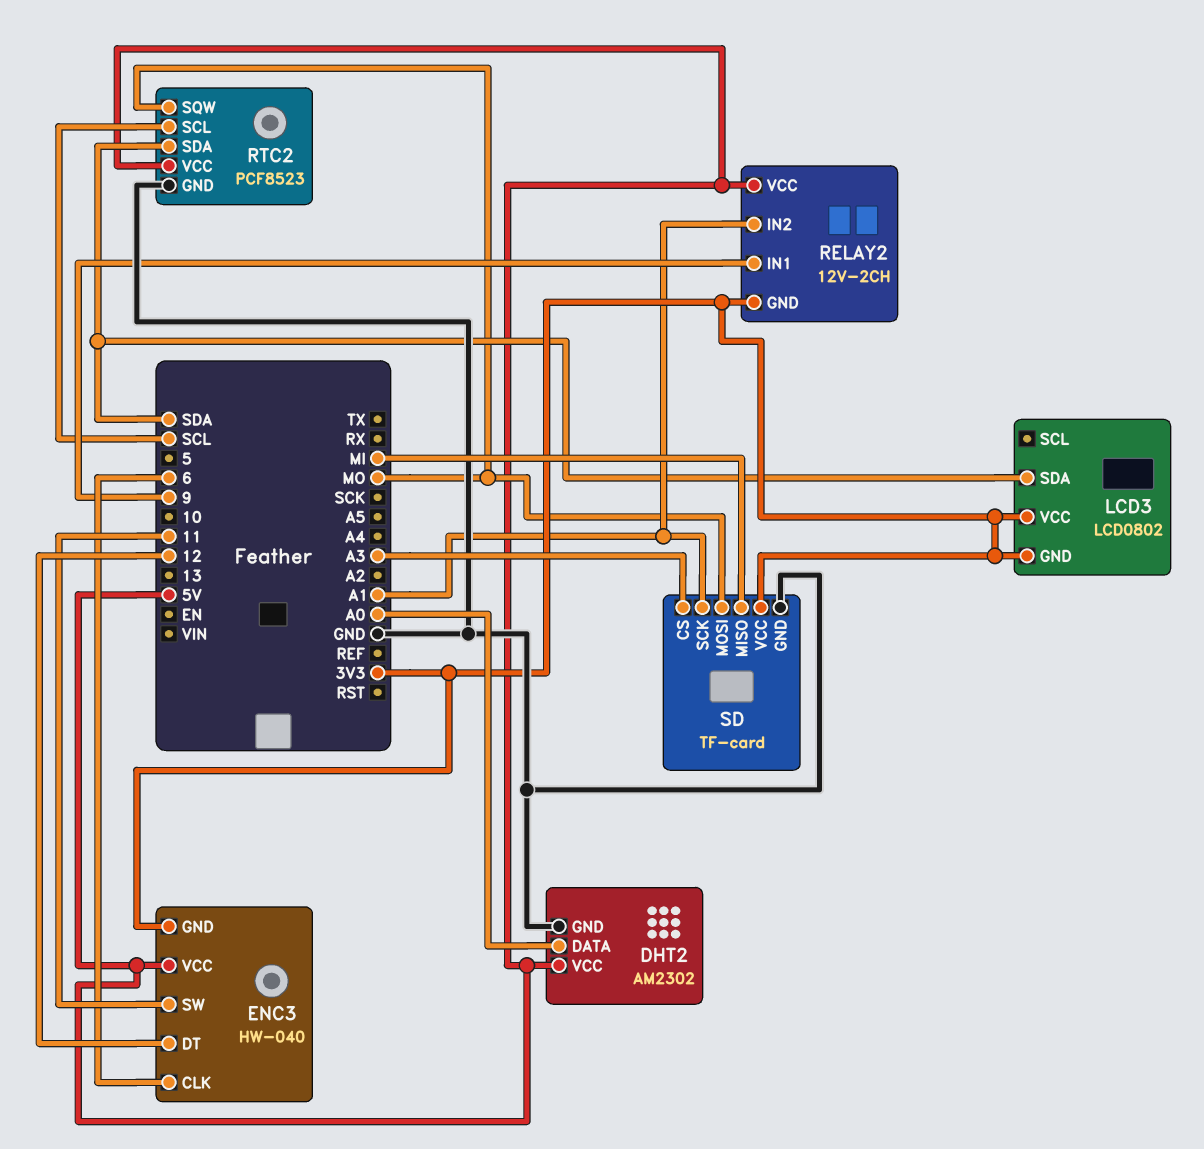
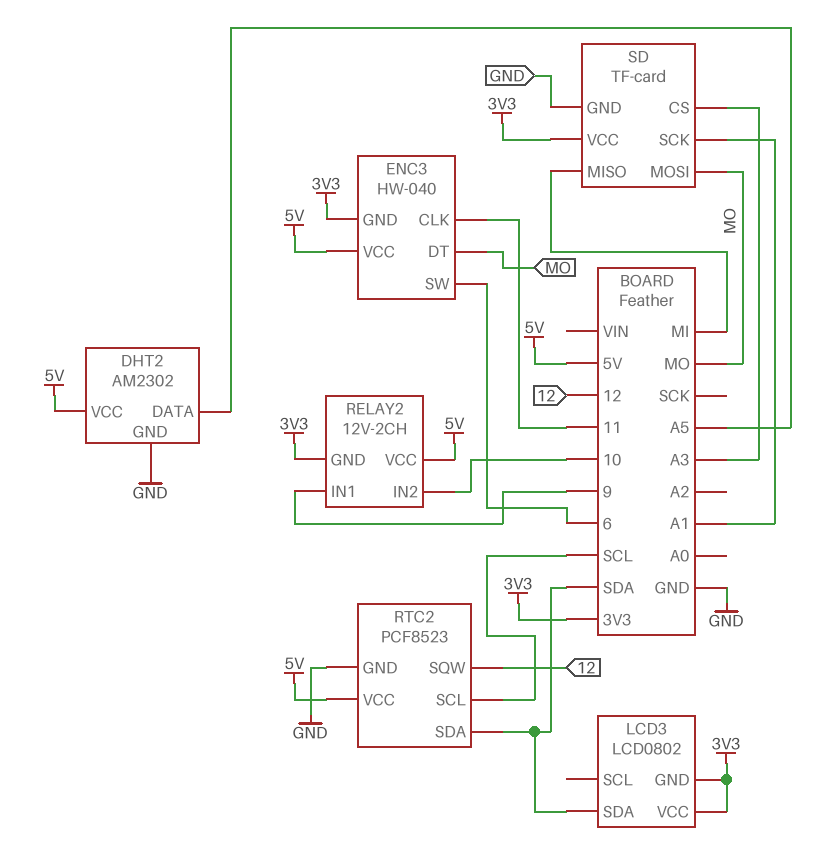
DHT2 pin DATA: A0 -> A5
ENC3 pin CLK: 6 -> 11
ENC3 pin DT: 12 -> MO
ENC3 pin SW: 11 -> 6
RELAY2 pin IN2: A1 -> 10
RTC2 pin SQW: MO -> 12

